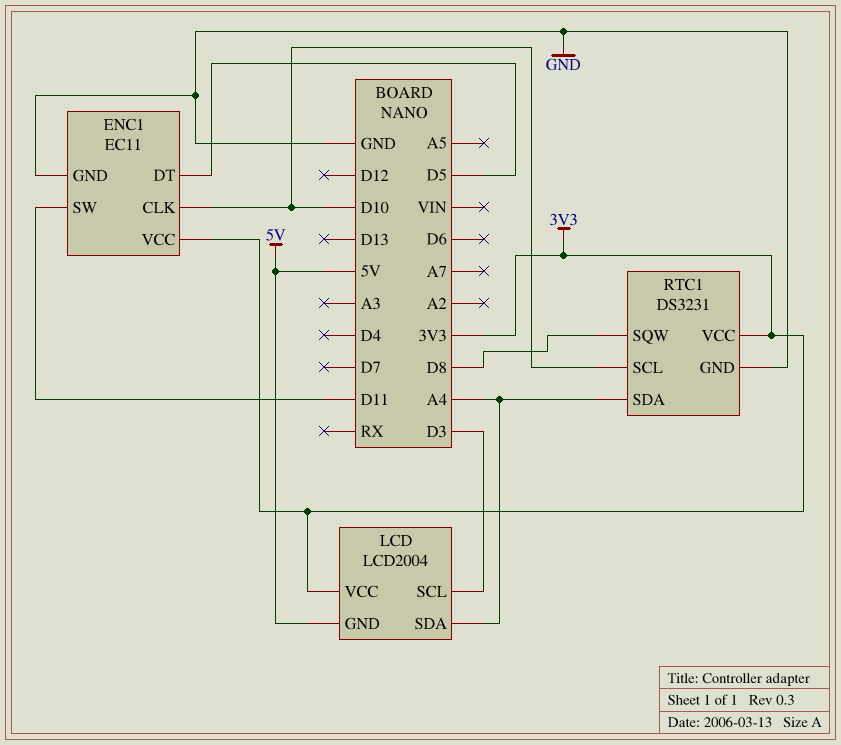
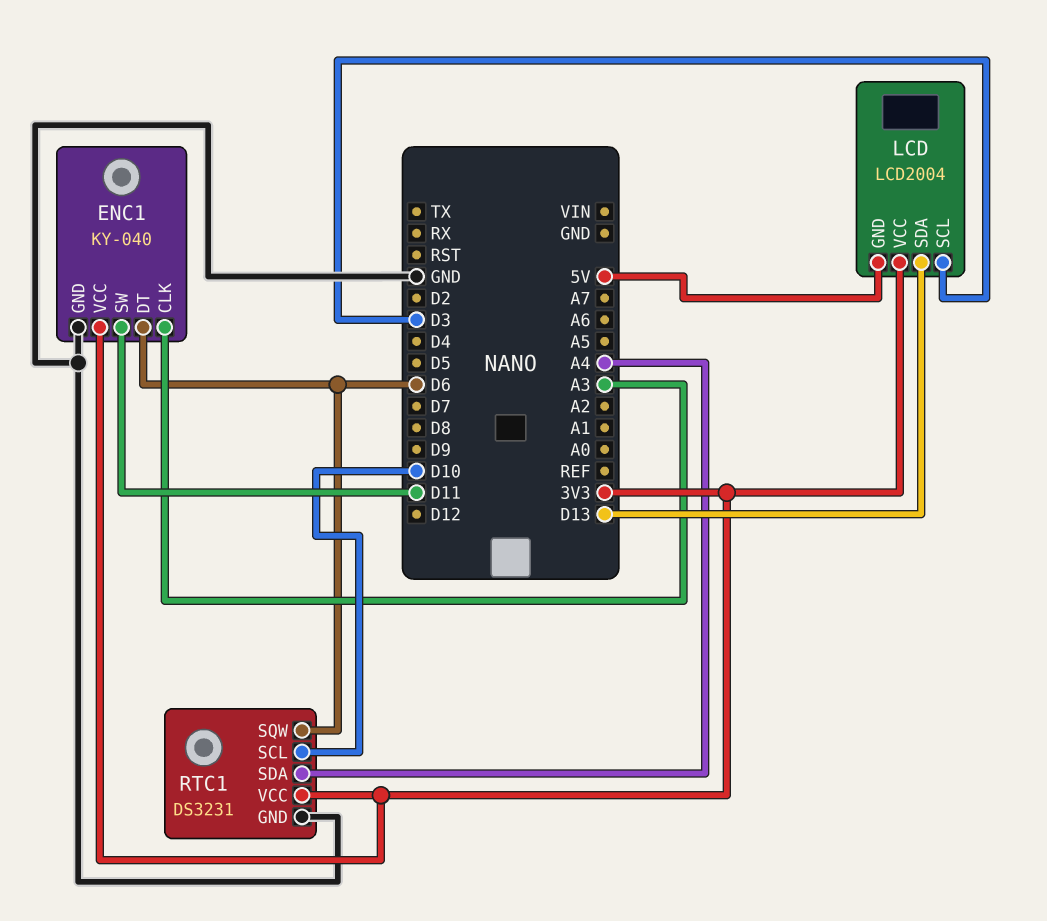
ENC1: EC11 -> KY-040
ENC1 pin CLK: D10 -> A3
ENC1 pin DT: D5 -> D6
LCD pin SDA: A4 -> D13
RTC1 pin SQW: D8 -> D6

